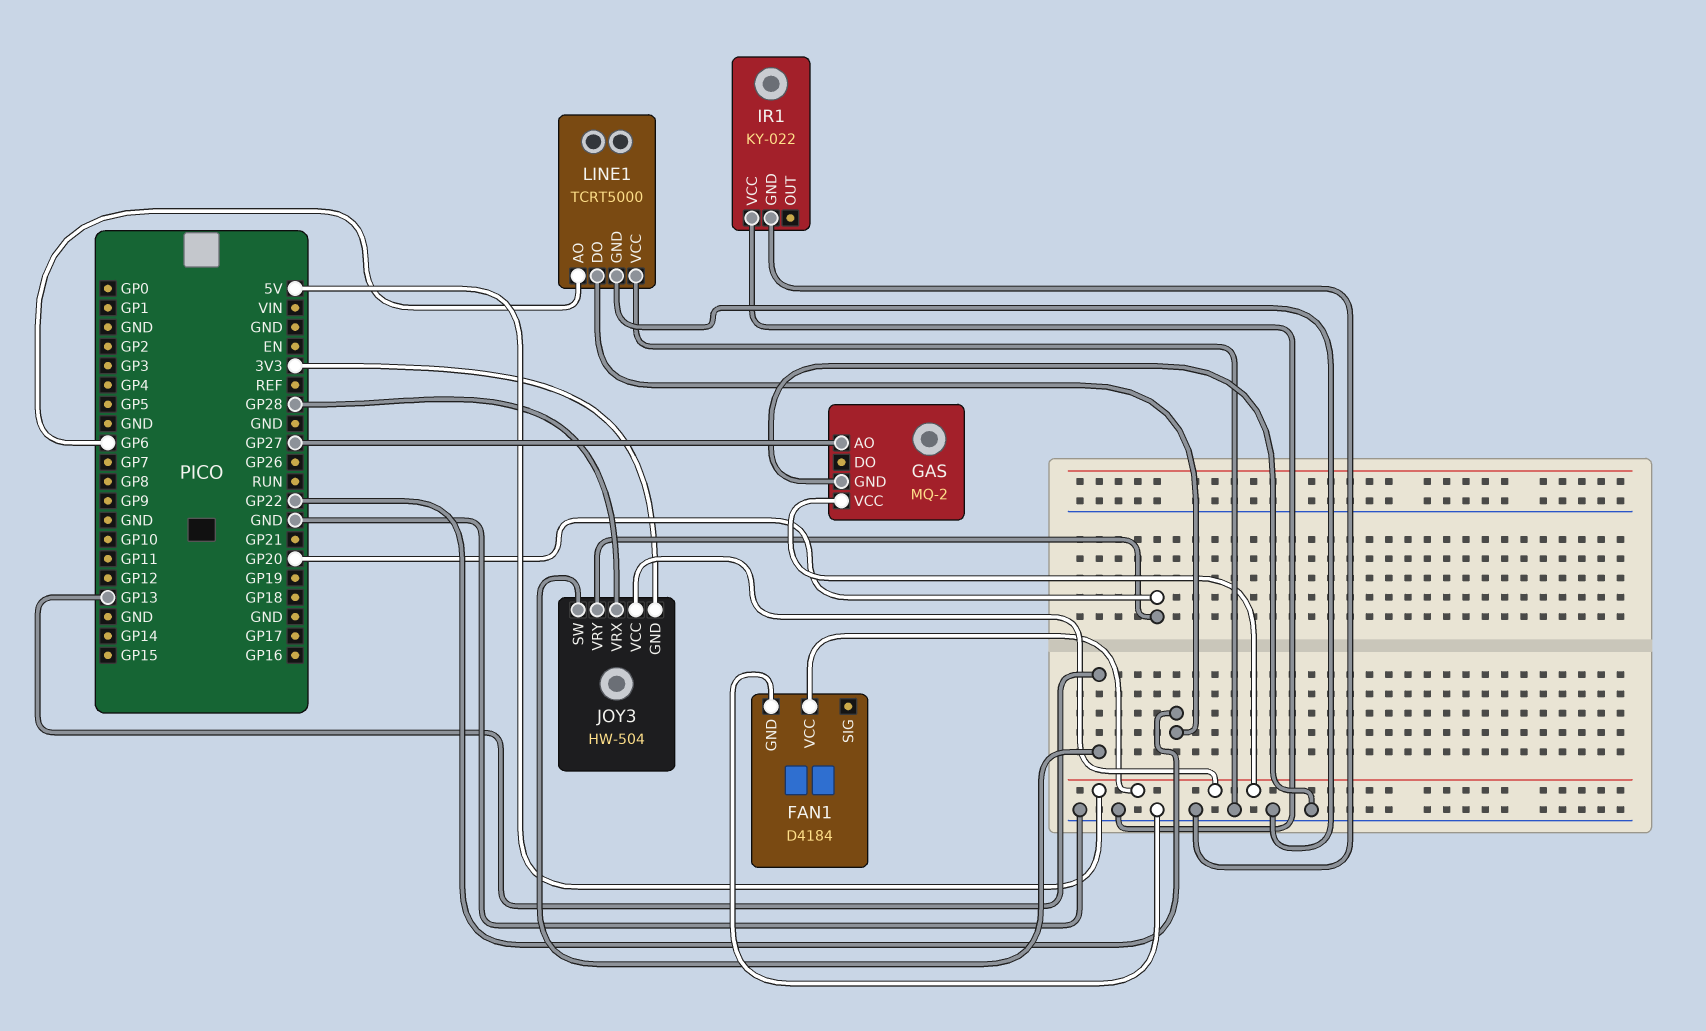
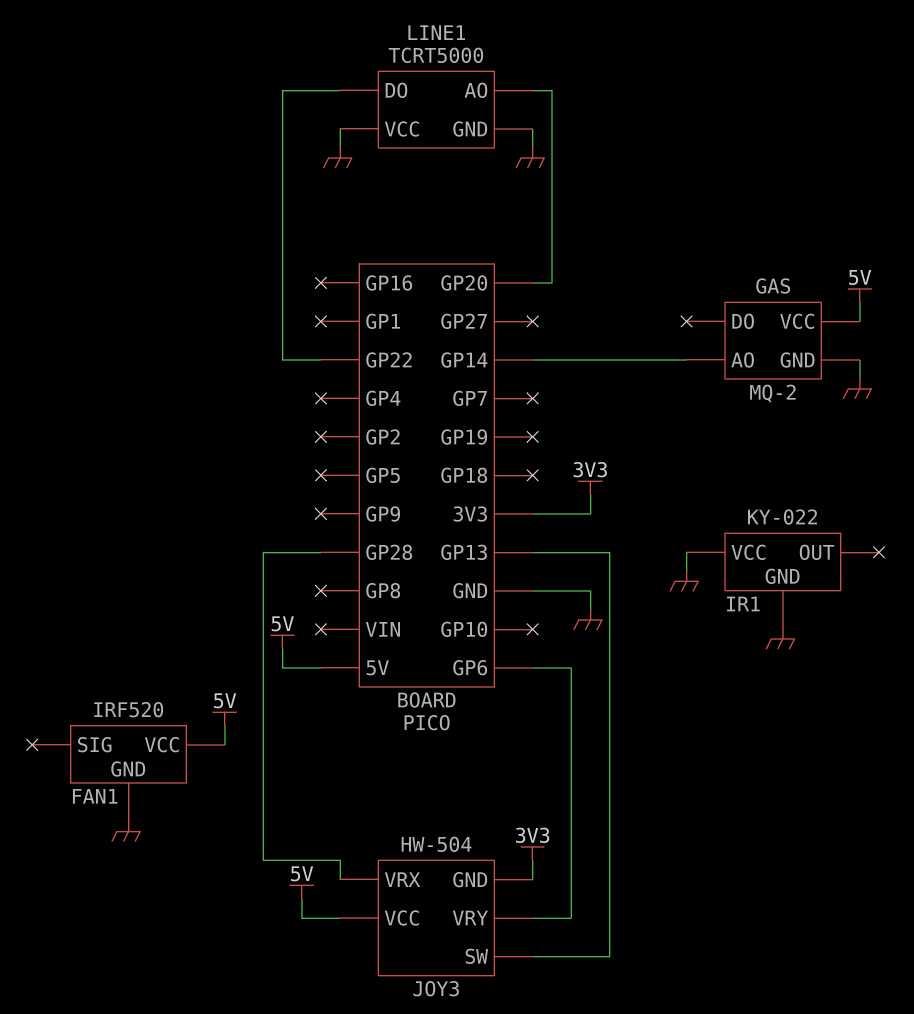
FAN1: D4184 -> IRF520
GAS pin AO: GP27 -> GP14
JOY3 pin VRY: GP20 -> GP6
LINE1 pin AO: GP6 -> GP20

